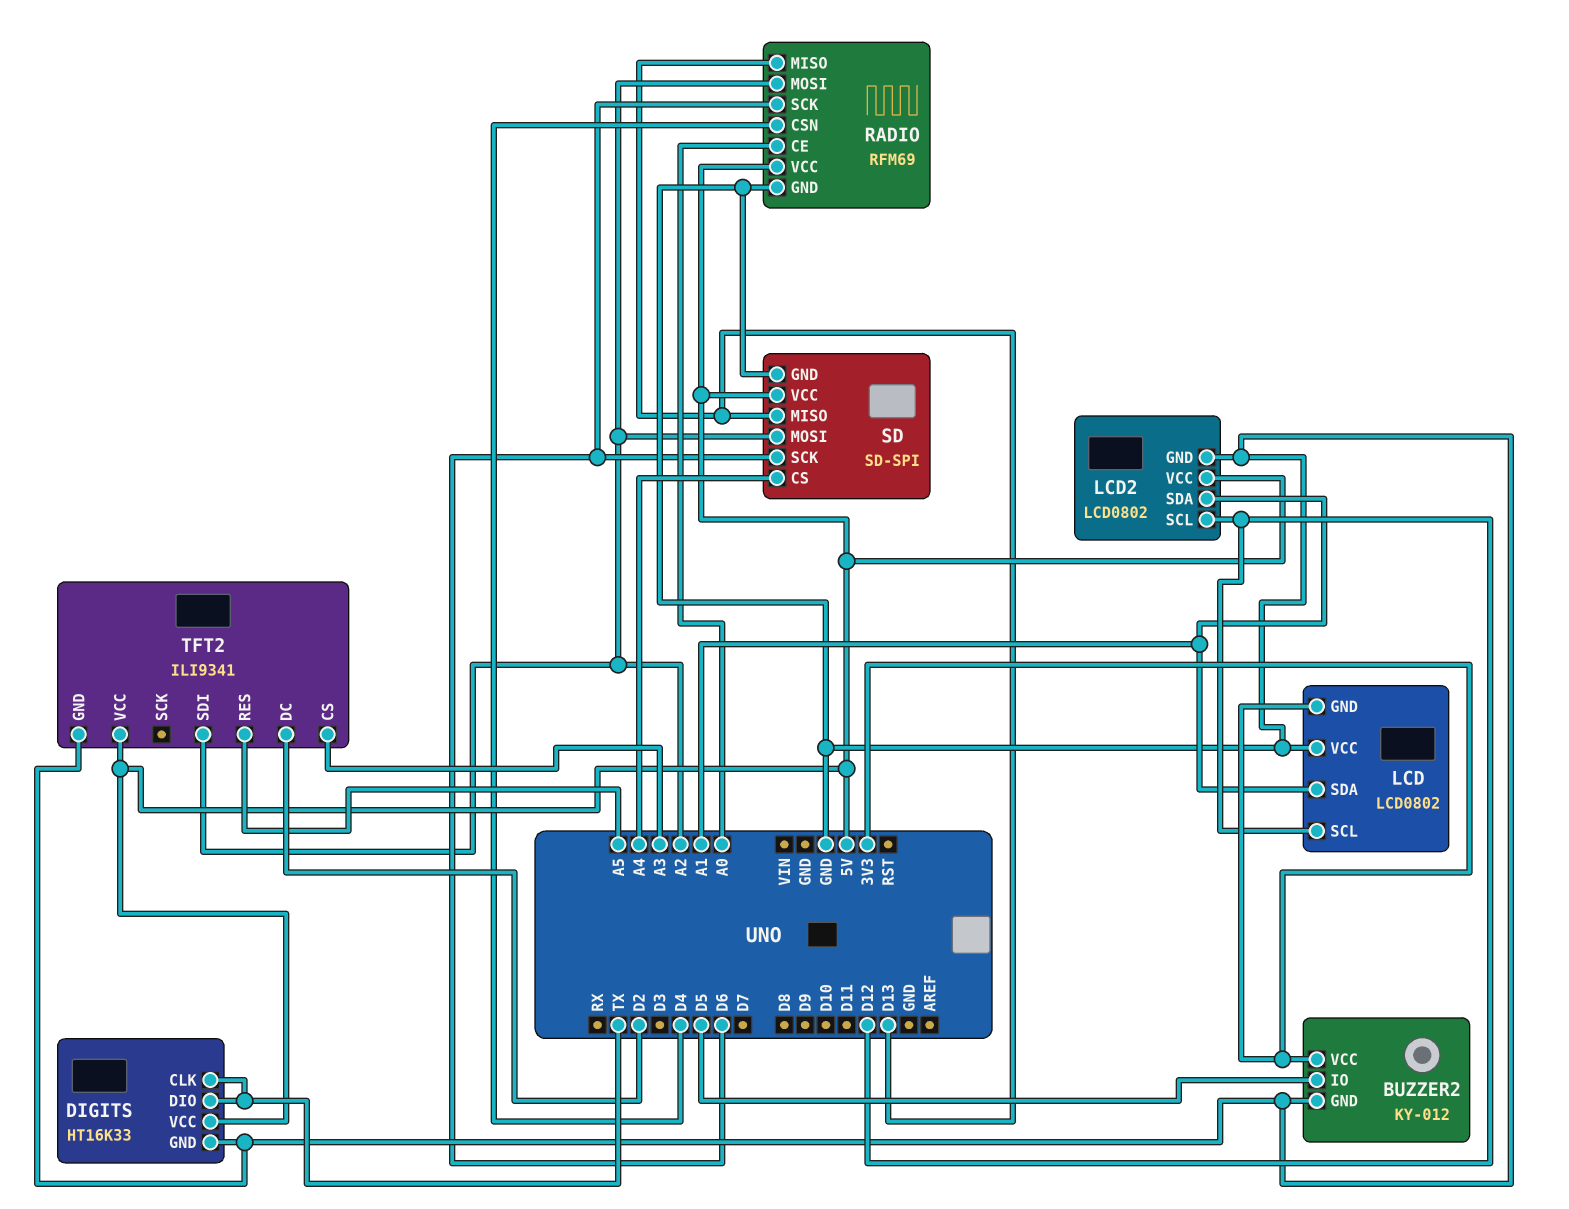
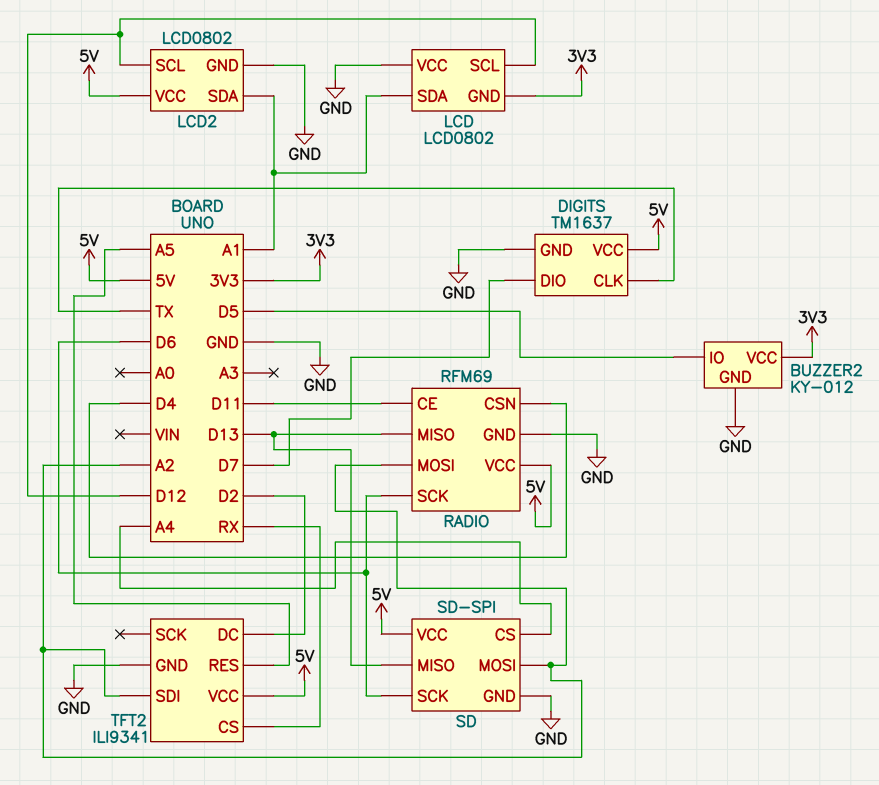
DIGITS: HT16K33 -> TM1637
DIGITS pin DIO: TX -> D7
RADIO pin CE: A0 -> D11
TFT2 pin CS: A3 -> RX

